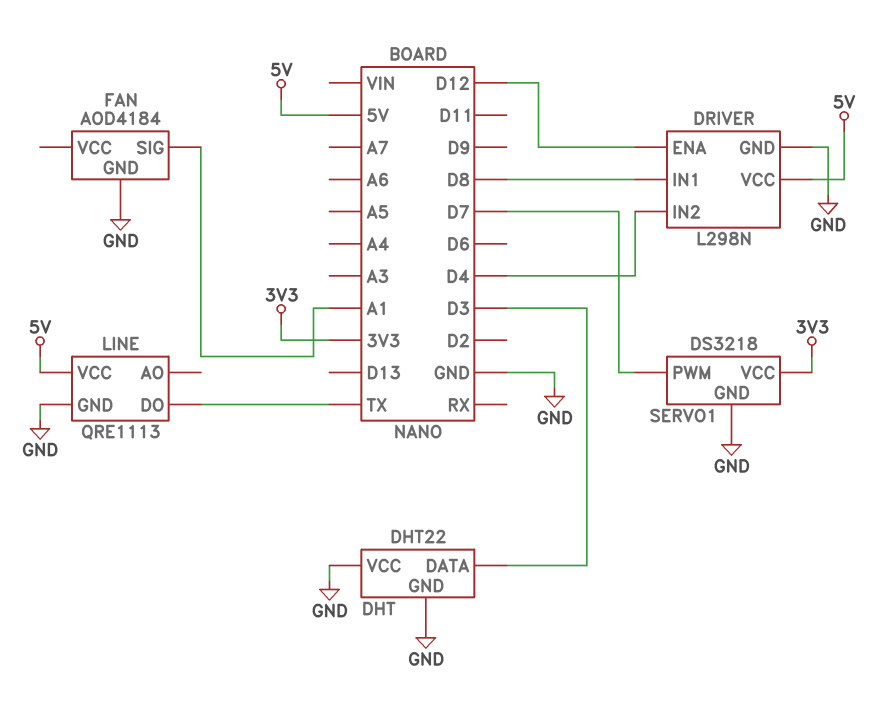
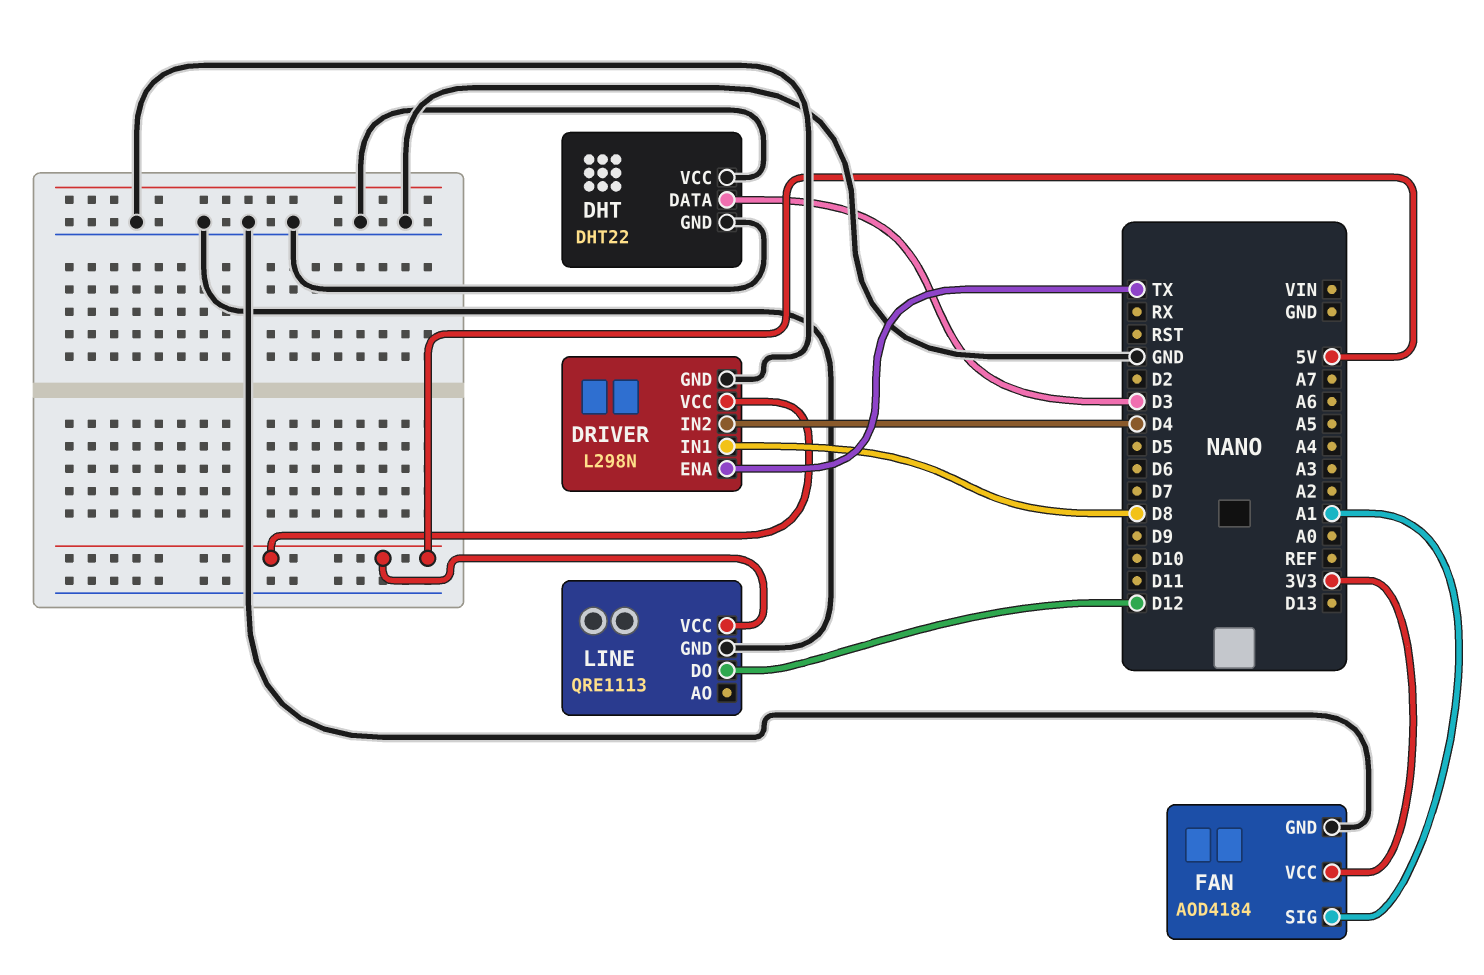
DRIVER pin ENA: D12 -> TX
FAN pin VCC: none -> 3V3
LINE pin DO: TX -> D12
SERVO1: DS3218 -> none
SERVO1 pin GND: GND -> none
SERVO1 pin PWM: D7 -> none
SERVO1 pin VCC: 3V3 -> none

